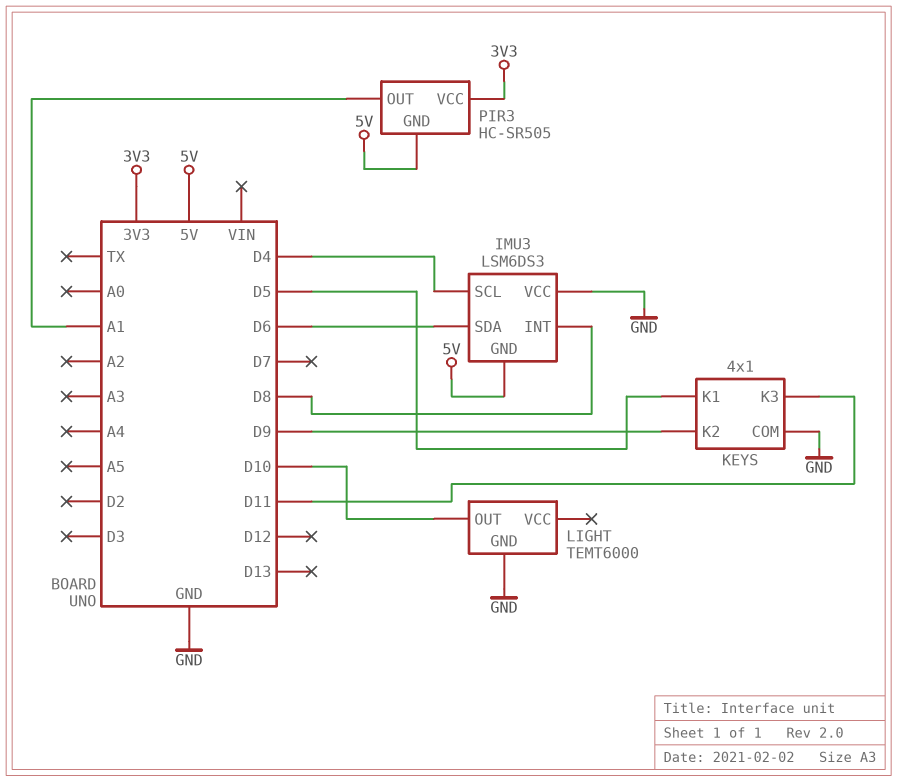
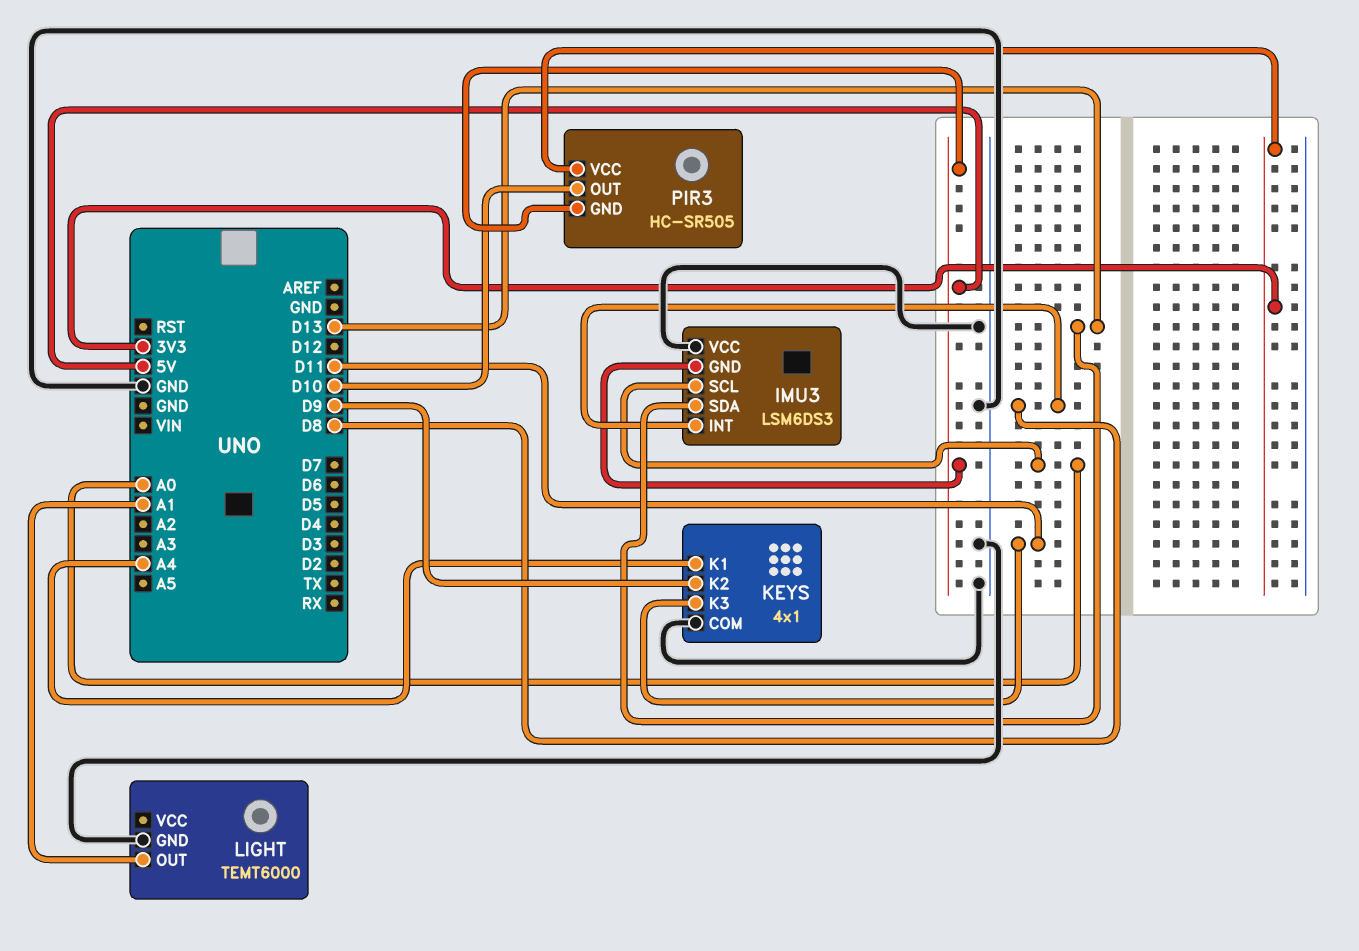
IMU3 pin SCL: D4 -> A0
IMU3 pin SDA: D6 -> D13
KEYS pin K1: D5 -> A4
LIGHT pin OUT: D10 -> A1
PIR3 pin OUT: A1 -> D10

